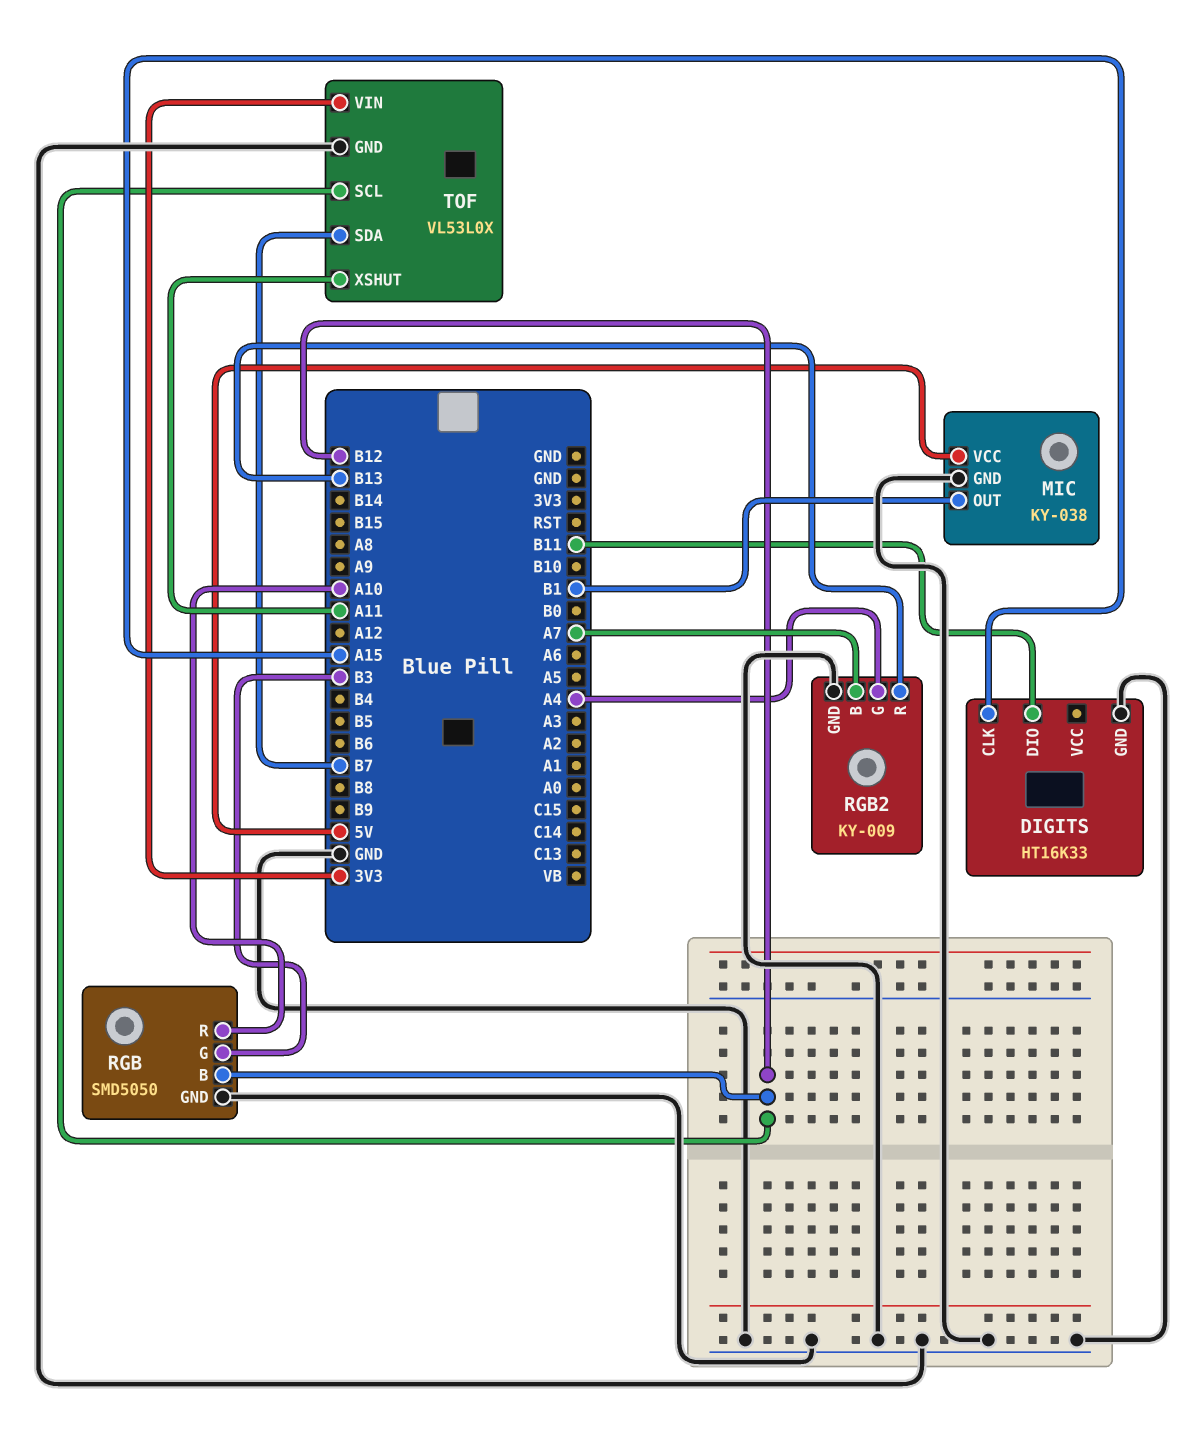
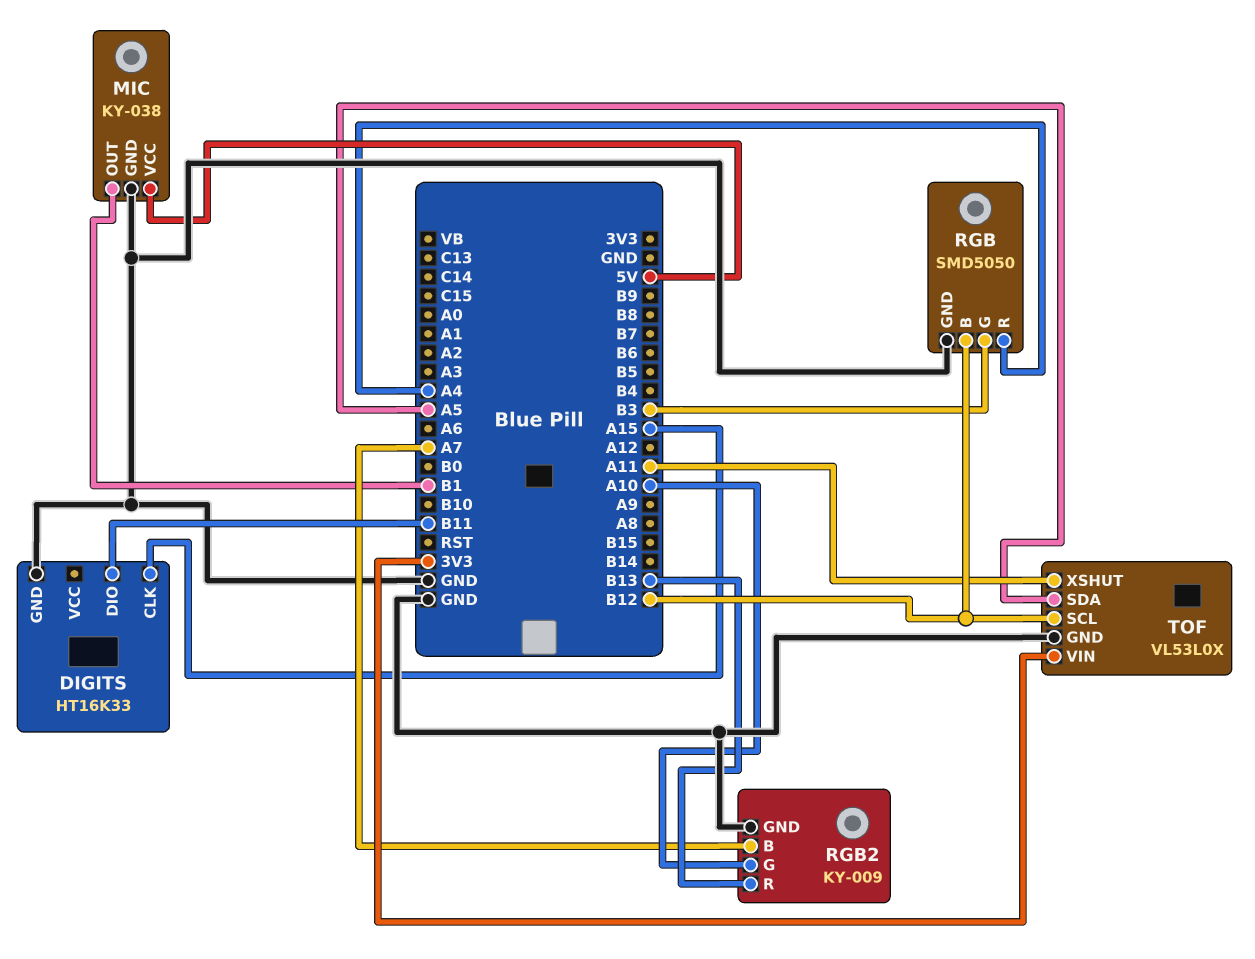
RGB pin R: A10 -> A4
RGB2 pin G: A4 -> A10
TOF pin SDA: B7 -> A5

